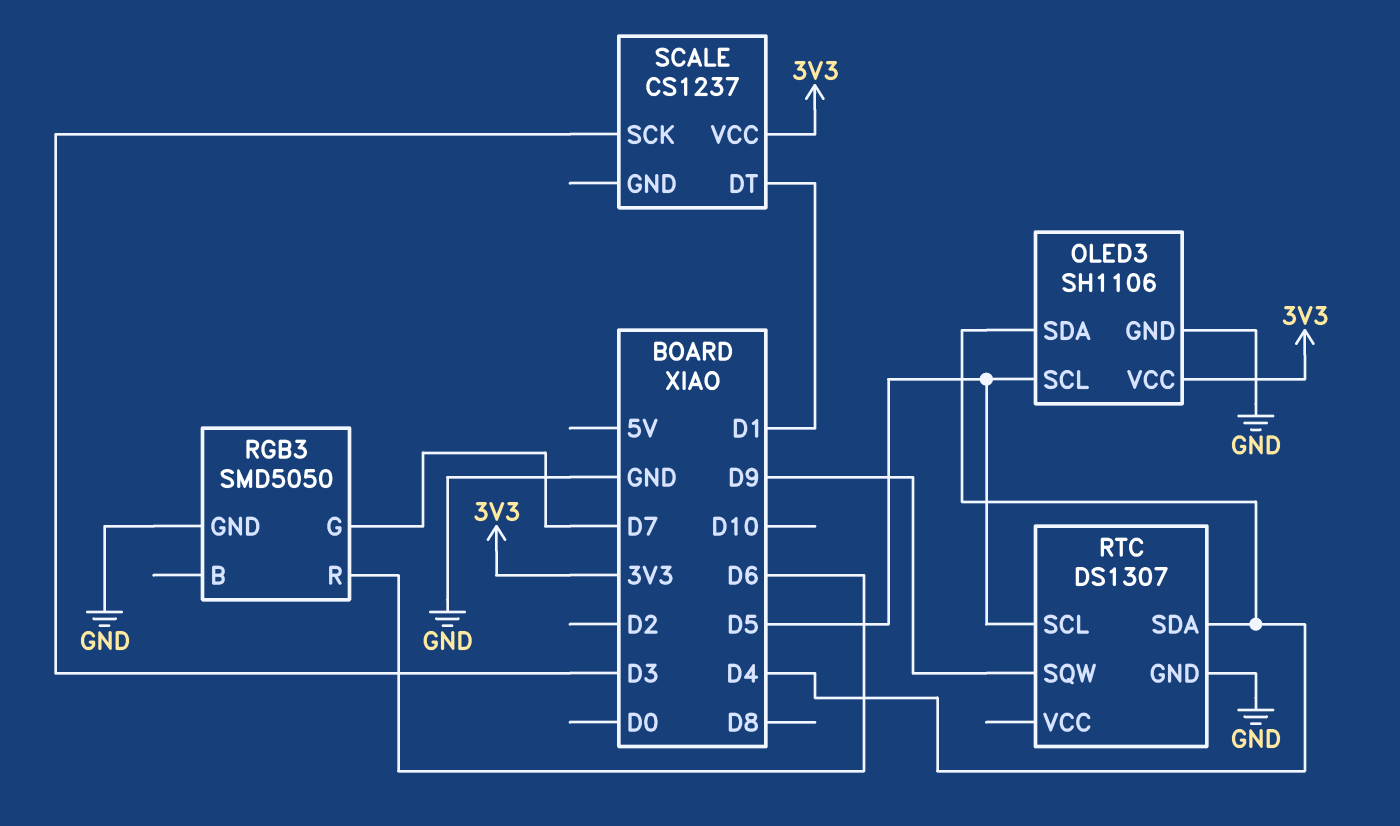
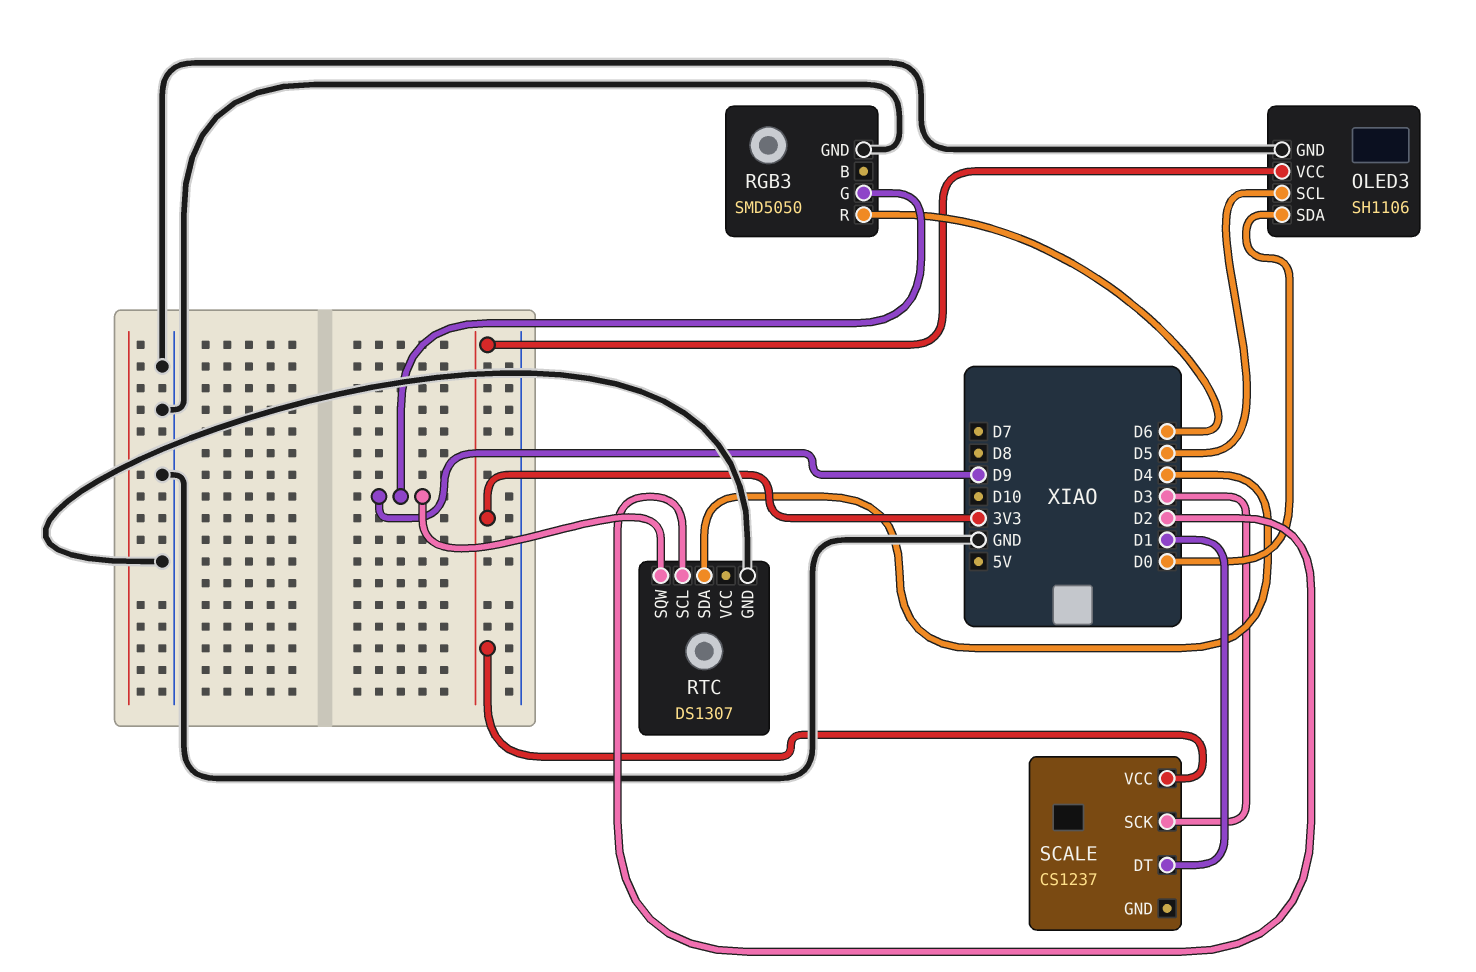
OLED3 pin SDA: D4 -> D0
RGB3 pin G: D7 -> D9
RTC pin SCL: D5 -> D2

